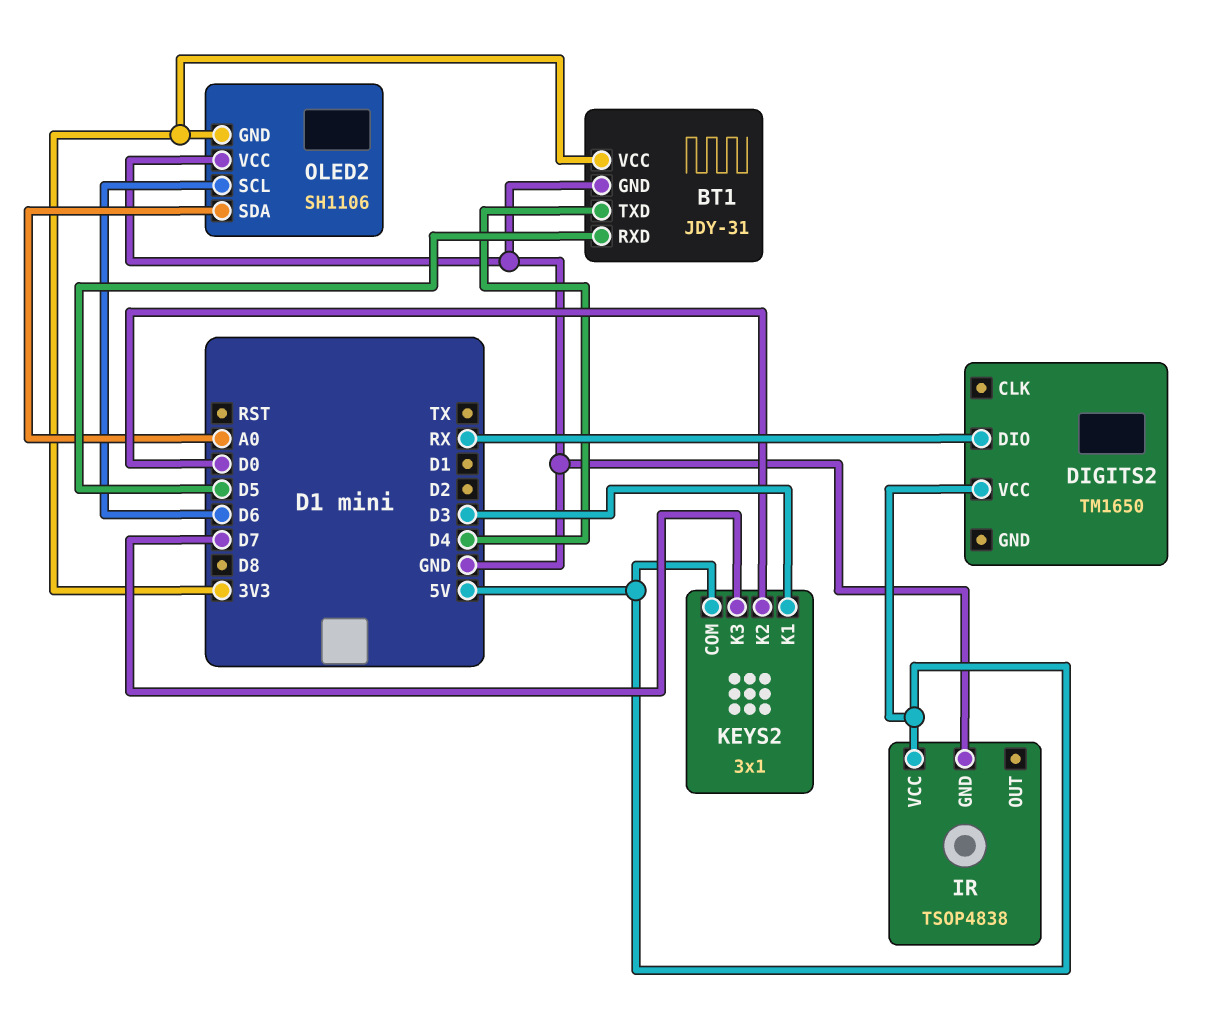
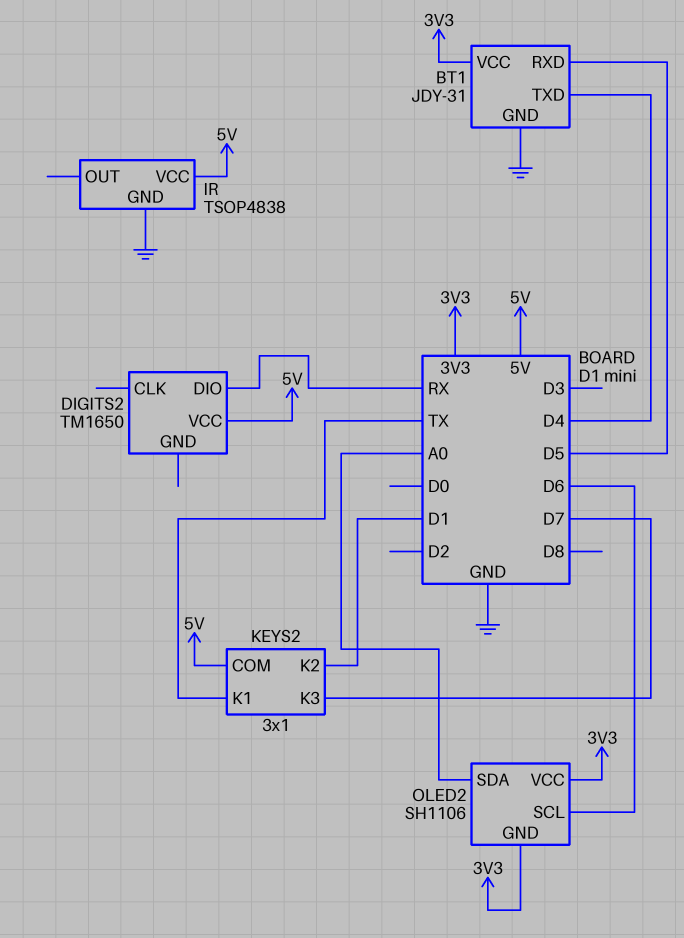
KEYS2 pin K1: D3 -> TX
KEYS2 pin K2: D0 -> D1
OLED2 pin VCC: GND -> 3V3

